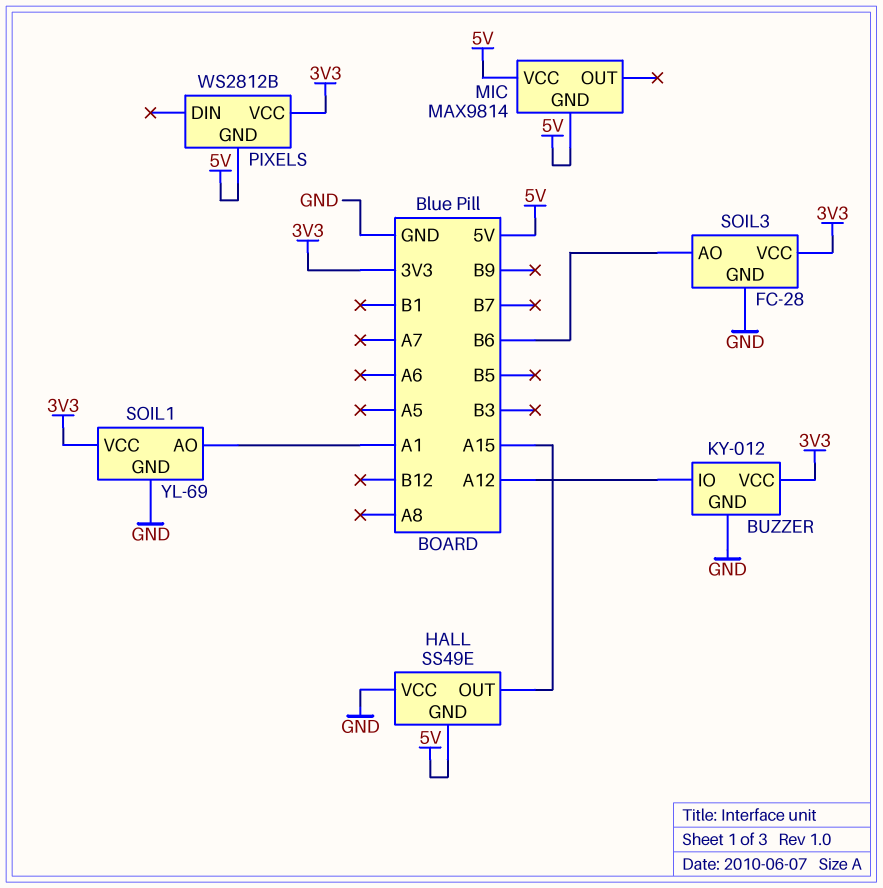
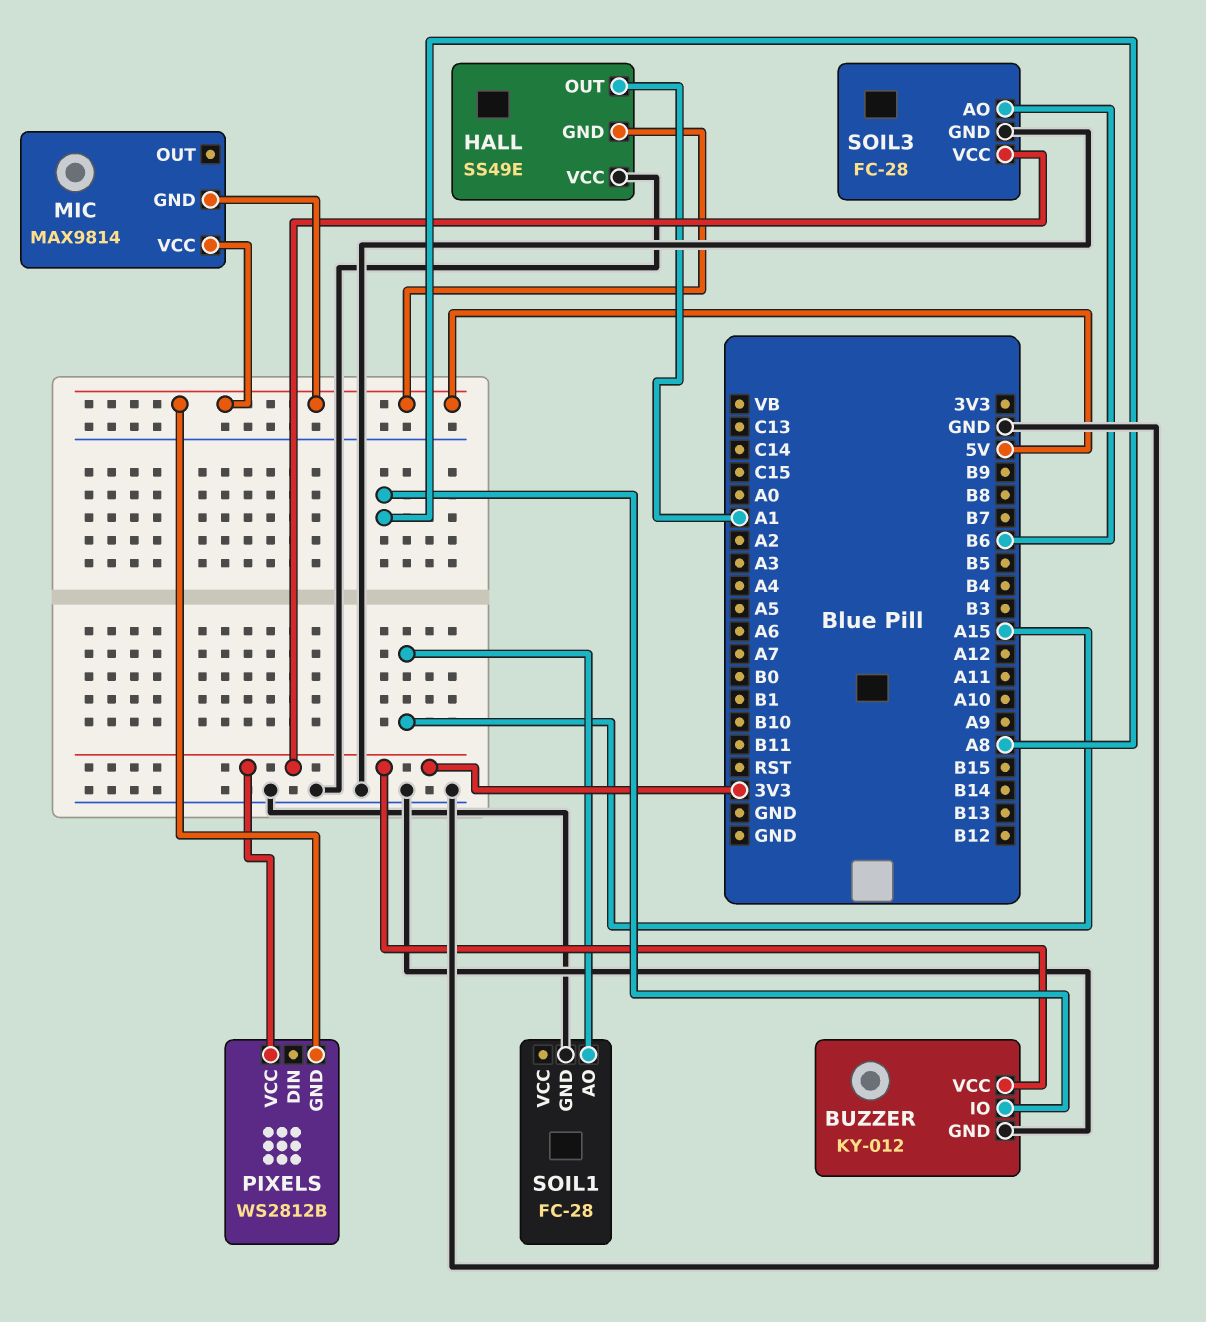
BUZZER pin IO: A12 -> A8
HALL pin OUT: A15 -> A1
SOIL1: YL-69 -> FC-28
SOIL1 pin AO: A1 -> A15
SOIL1 pin VCC: 3V3 -> none

